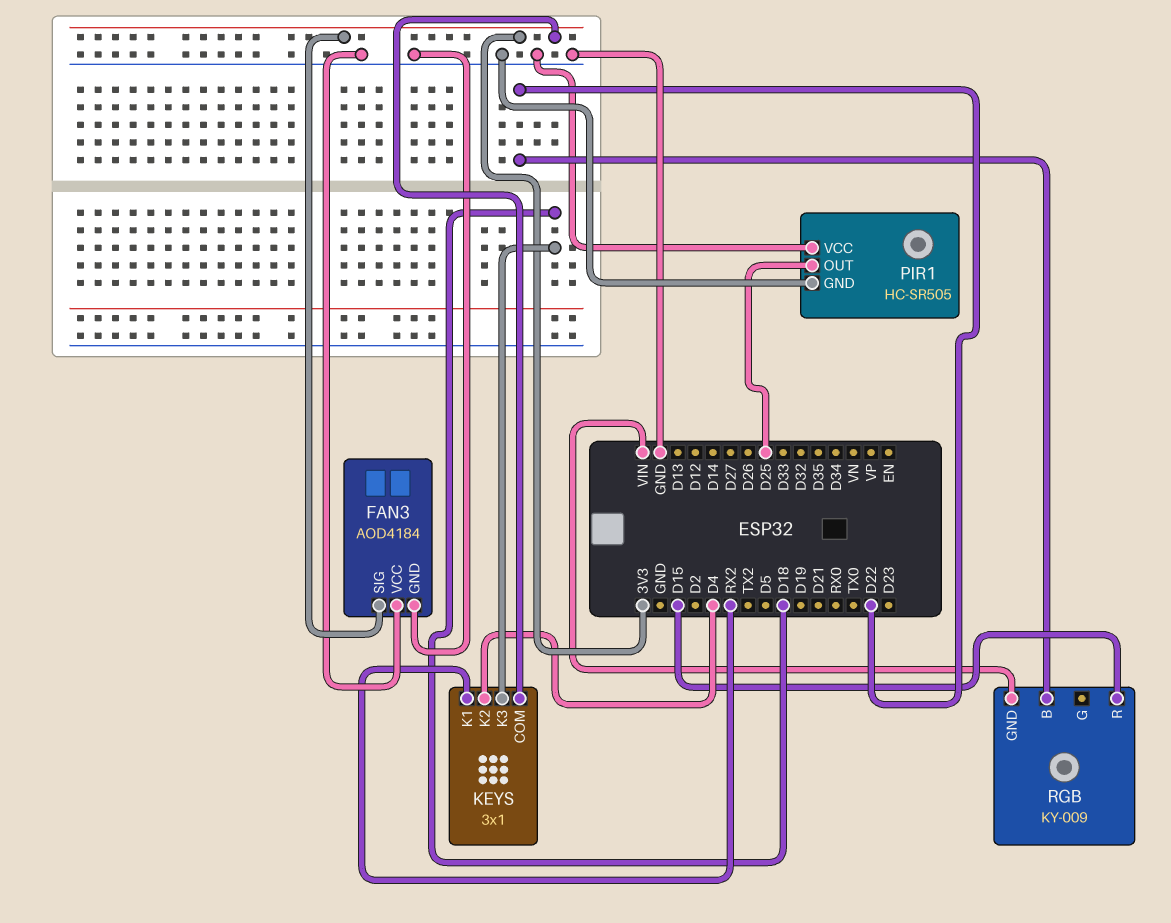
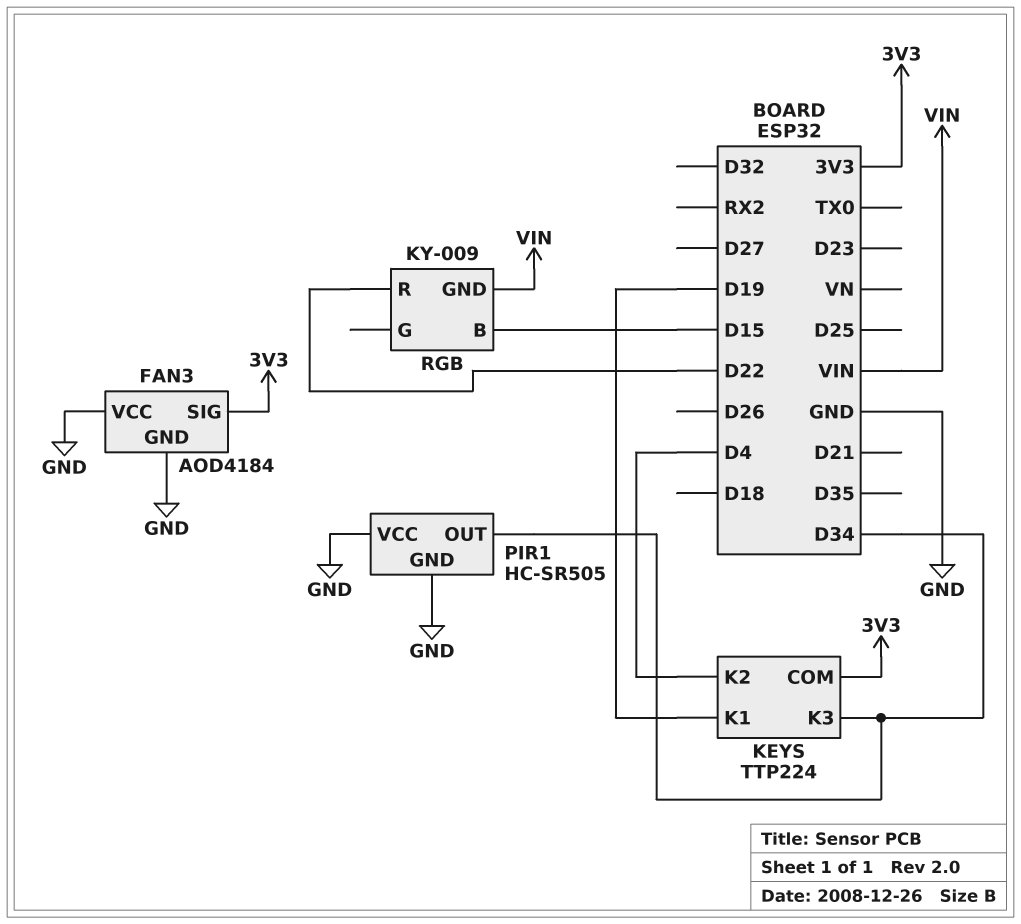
KEYS: 3x1 -> TTP224
KEYS pin K1: RX2 -> D19
KEYS pin K3: D18 -> D34
PIR1 pin OUT: D25 -> D34
RGB pin B: D22 -> D15
RGB pin R: D15 -> D22

